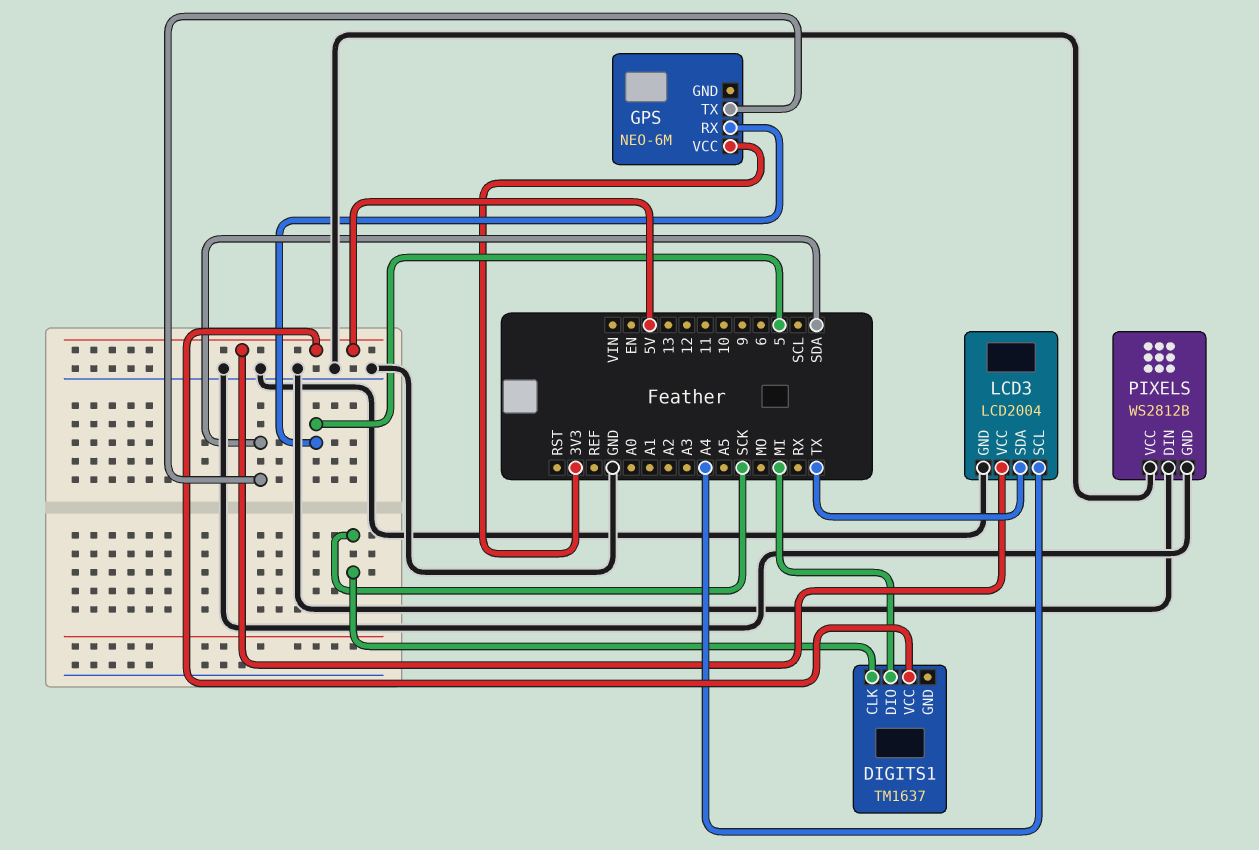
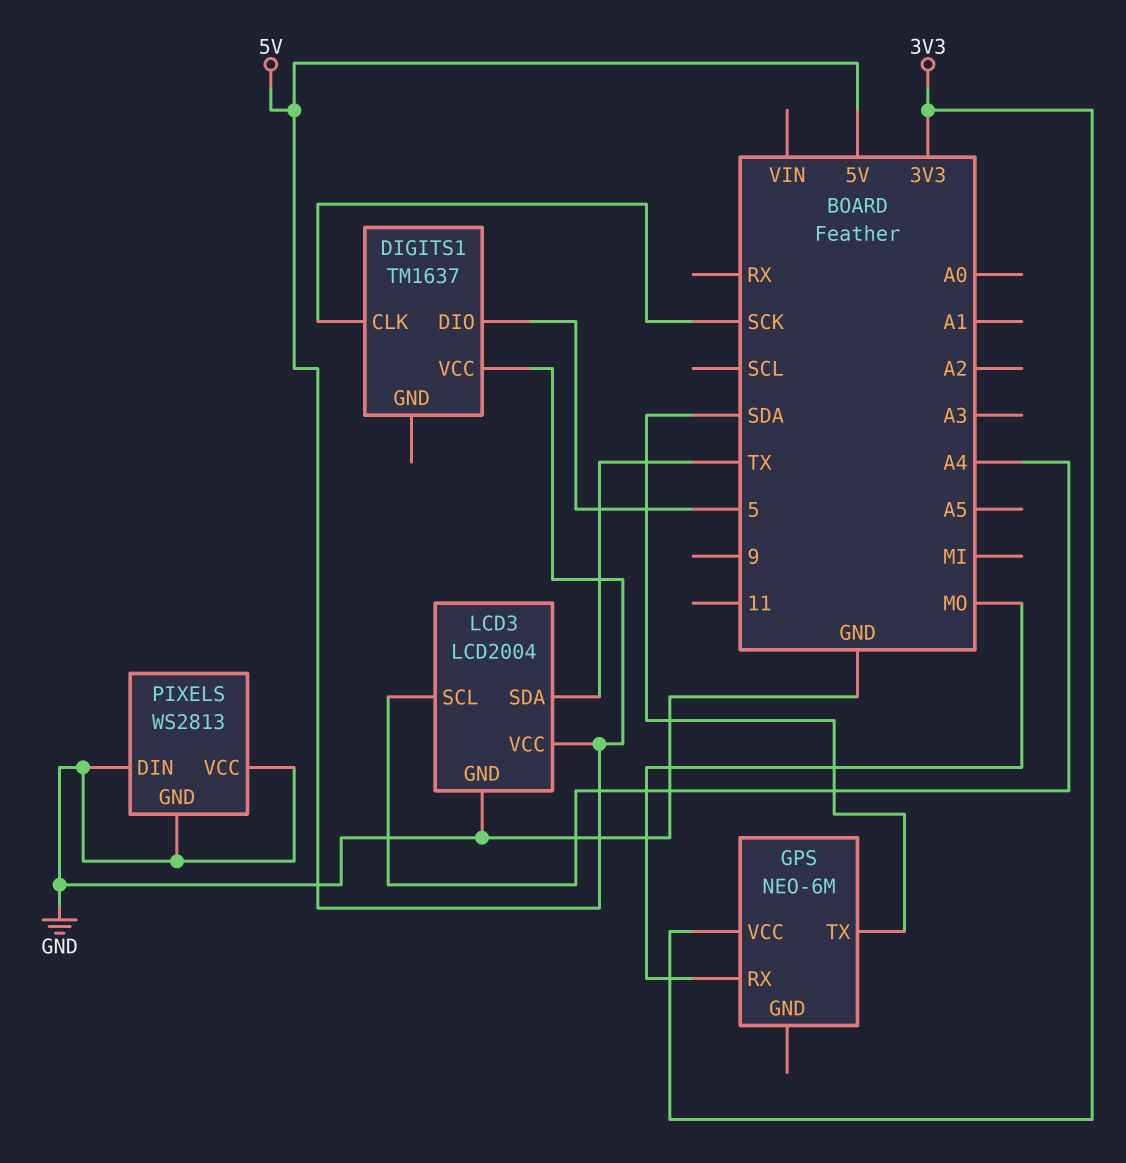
DIGITS1 pin DIO: MI -> 5
GPS pin RX: 5 -> MO
PIXELS: WS2812B -> WS2813

